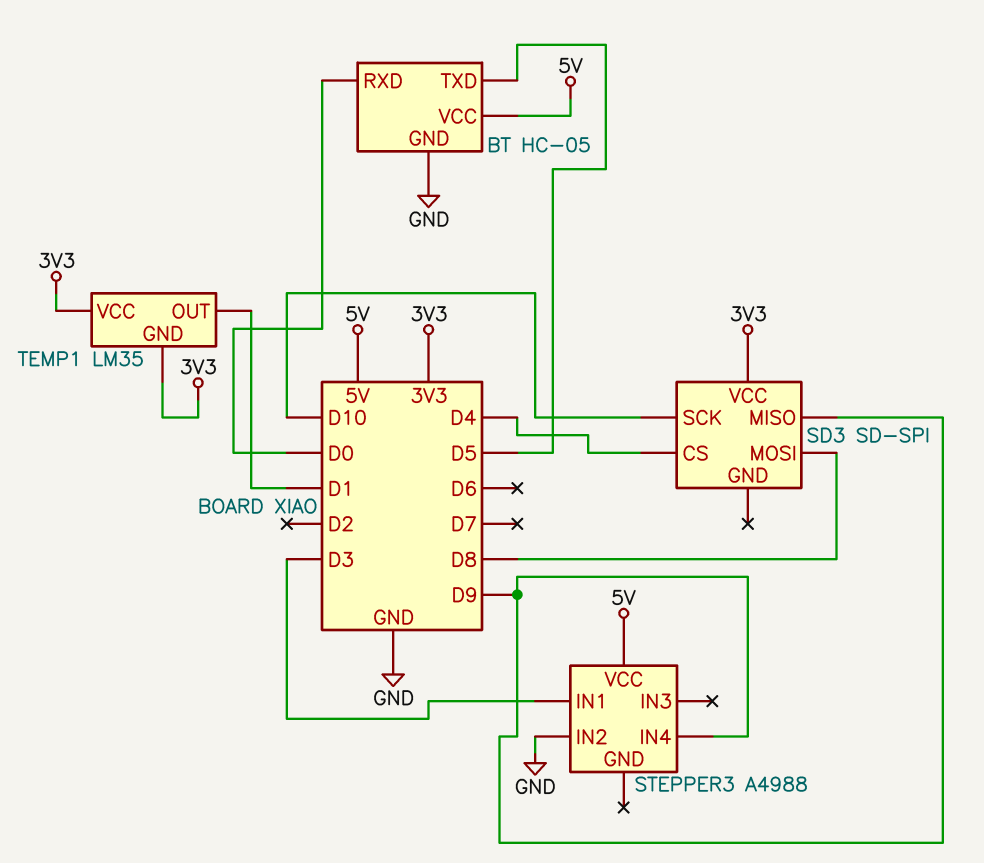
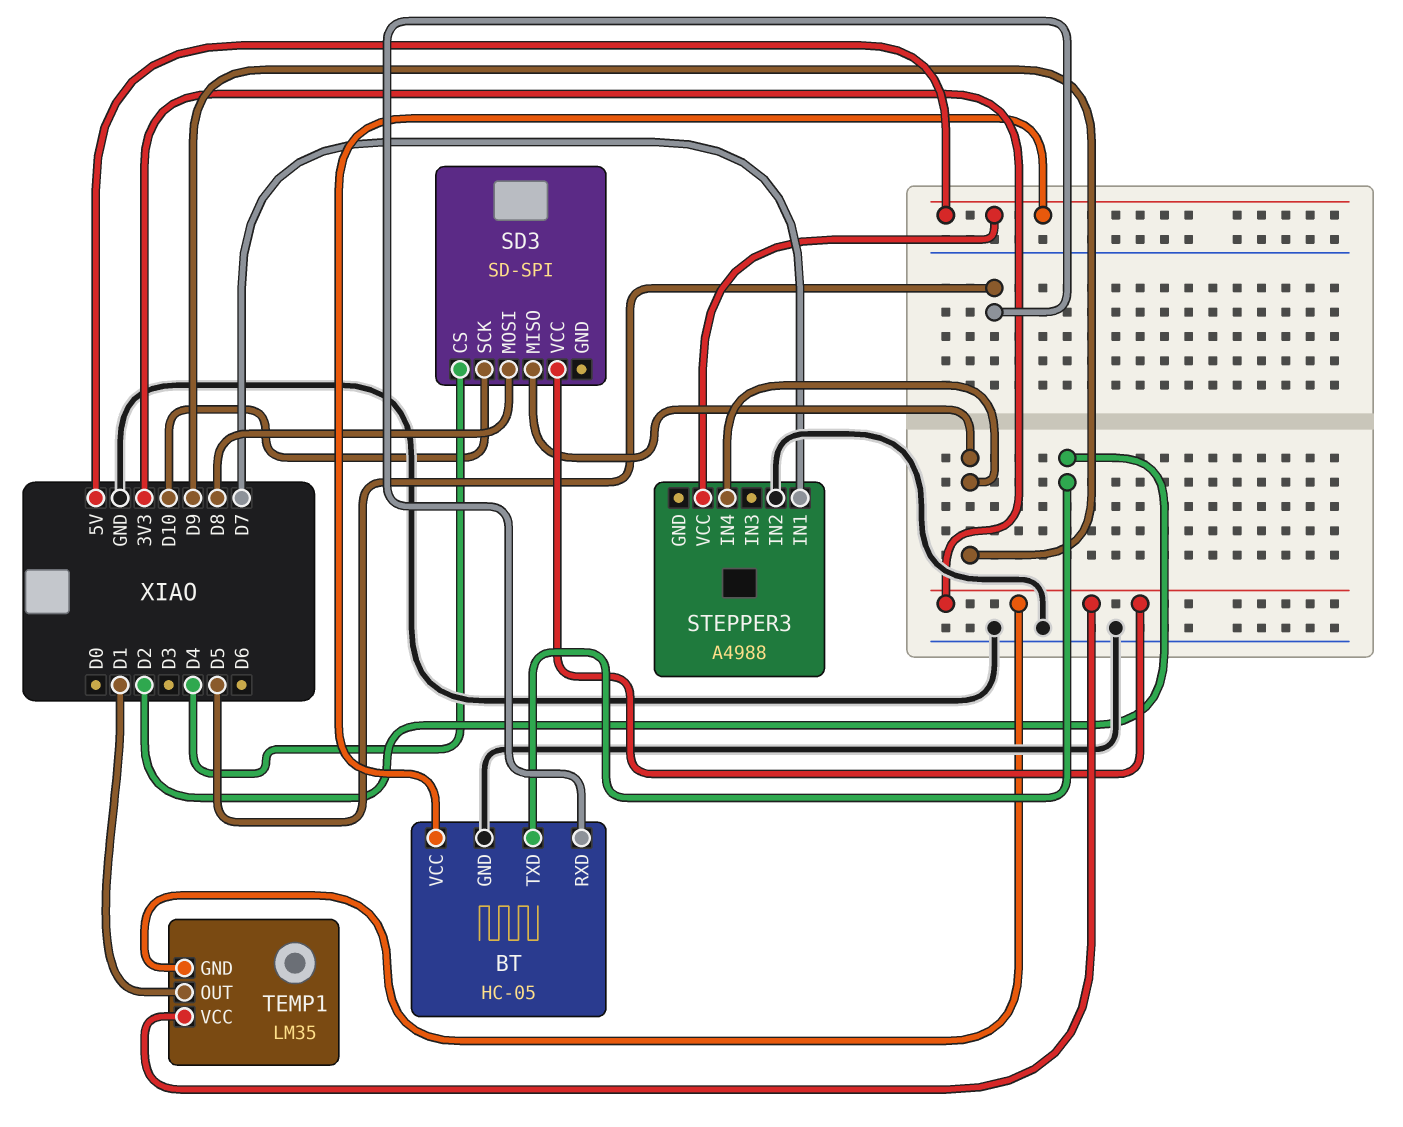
BT pin RXD: D0 -> D5
BT pin TXD: D5 -> D2
STEPPER3 pin IN1: D3 -> D7

